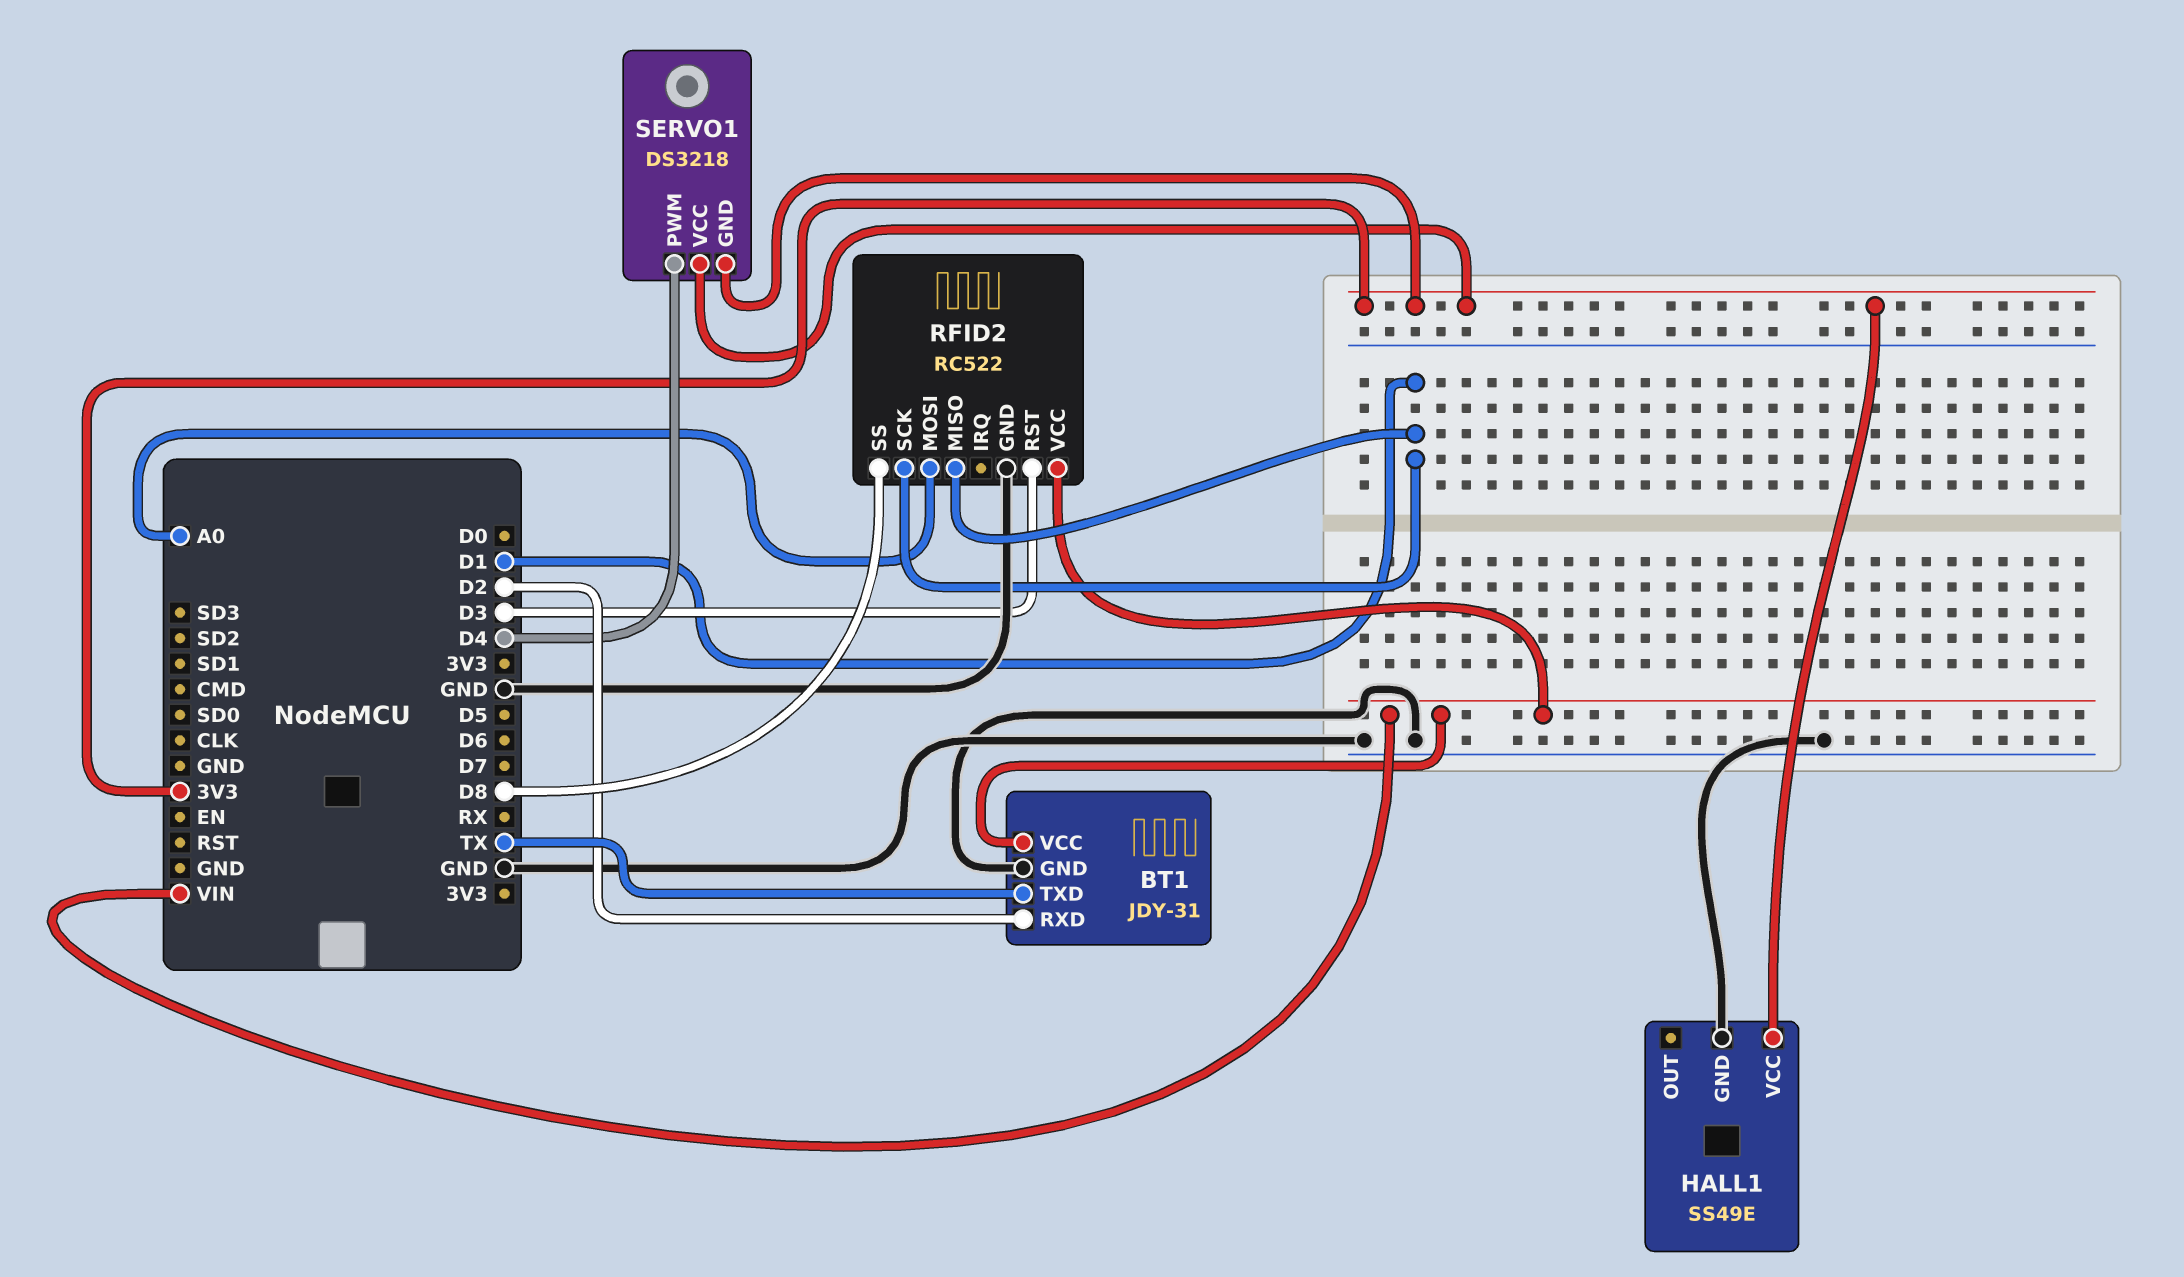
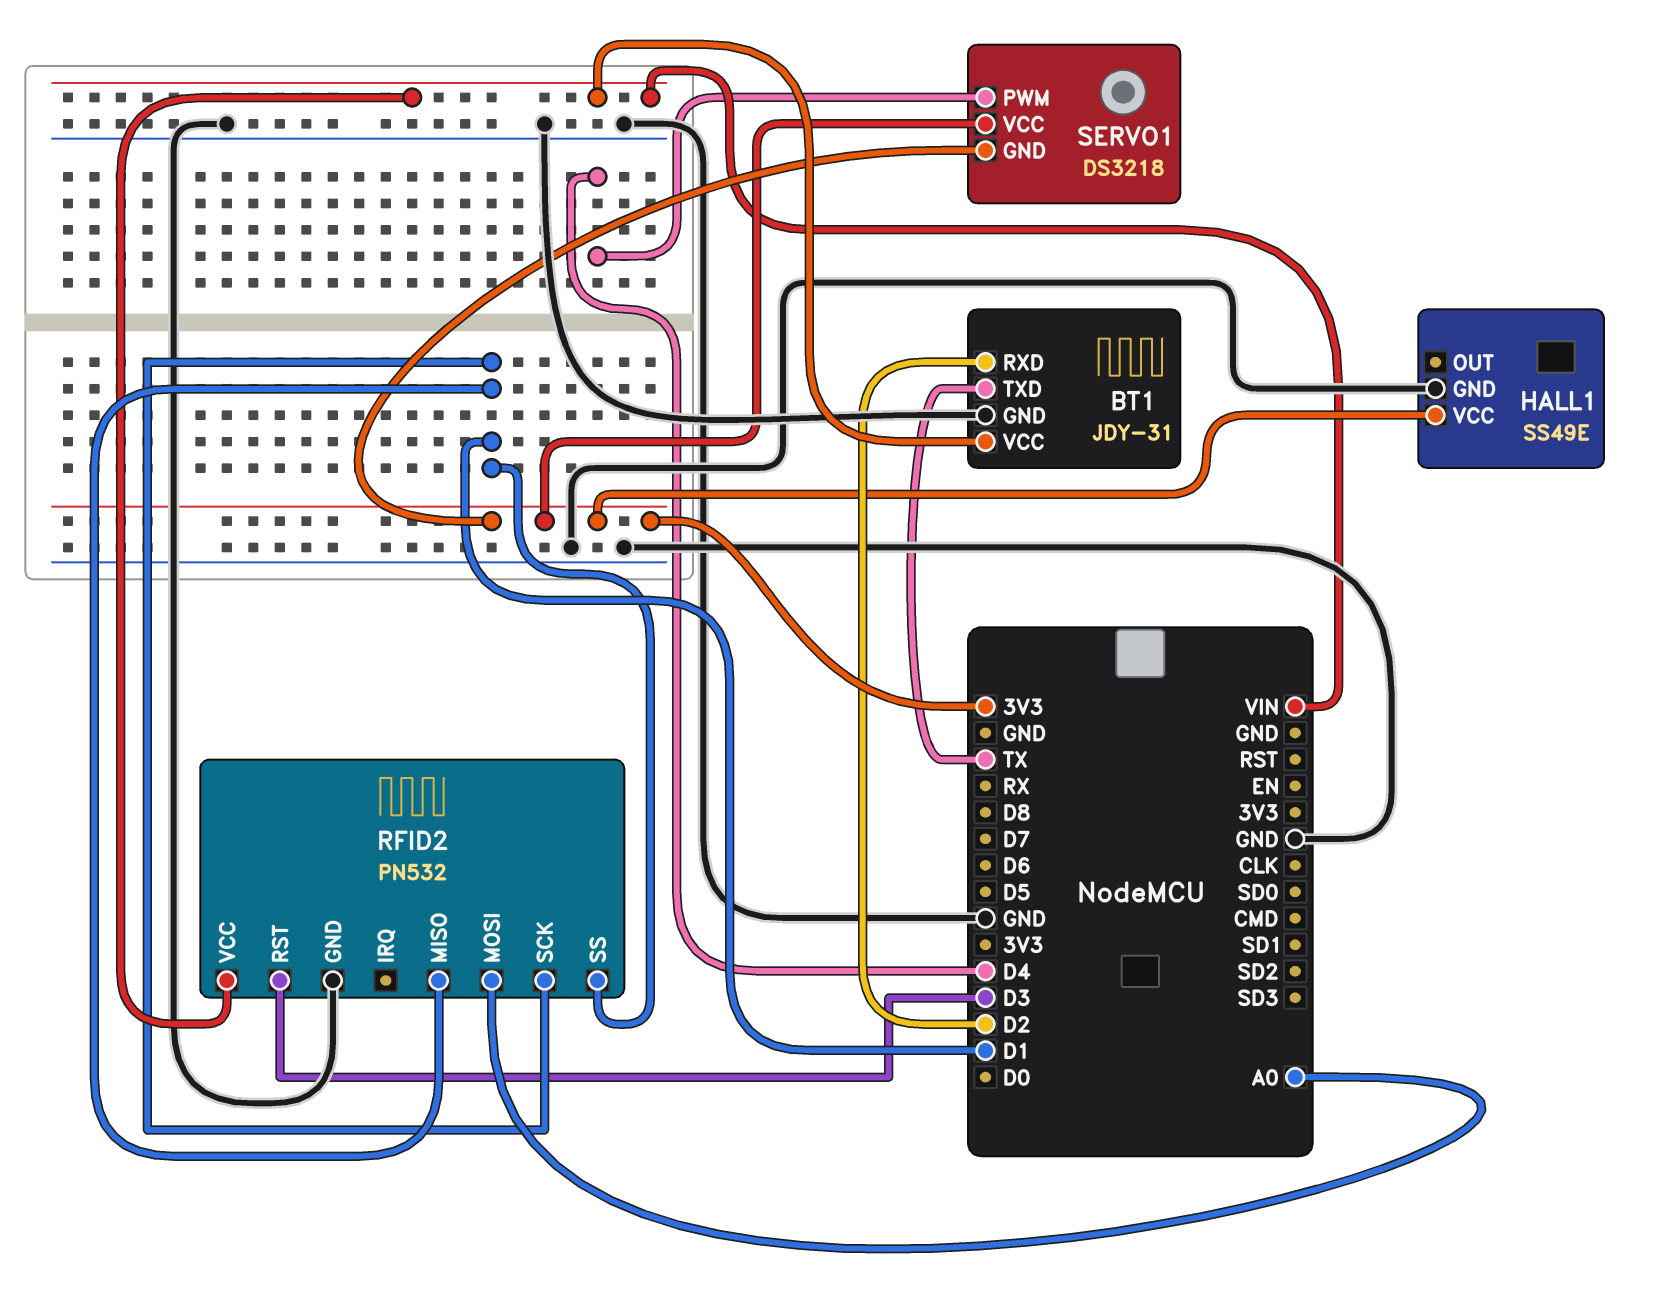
RFID2: RC522 -> PN532
RFID2 pin SS: D8 -> D1

